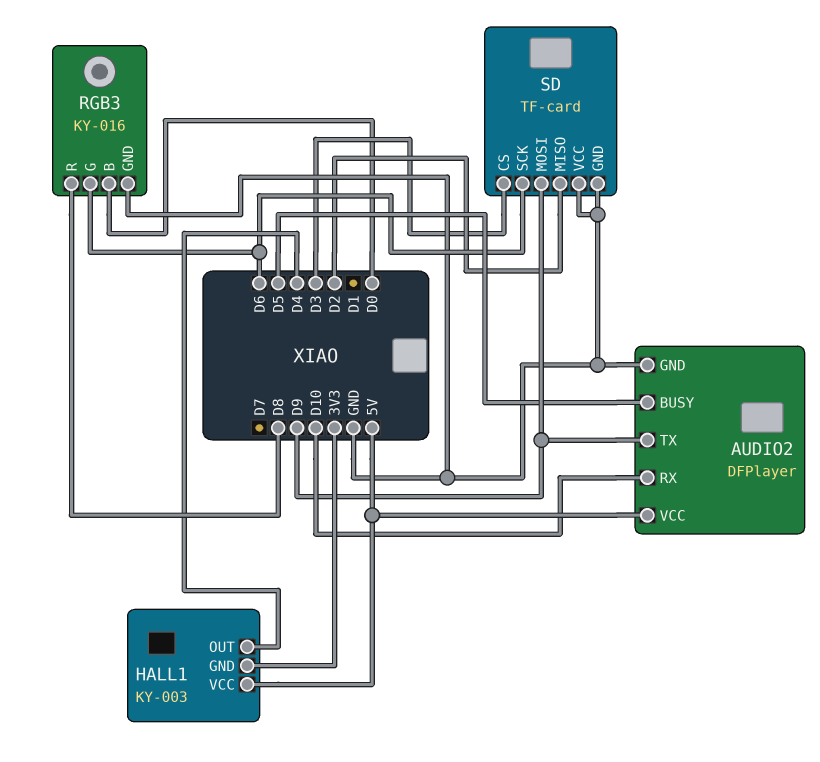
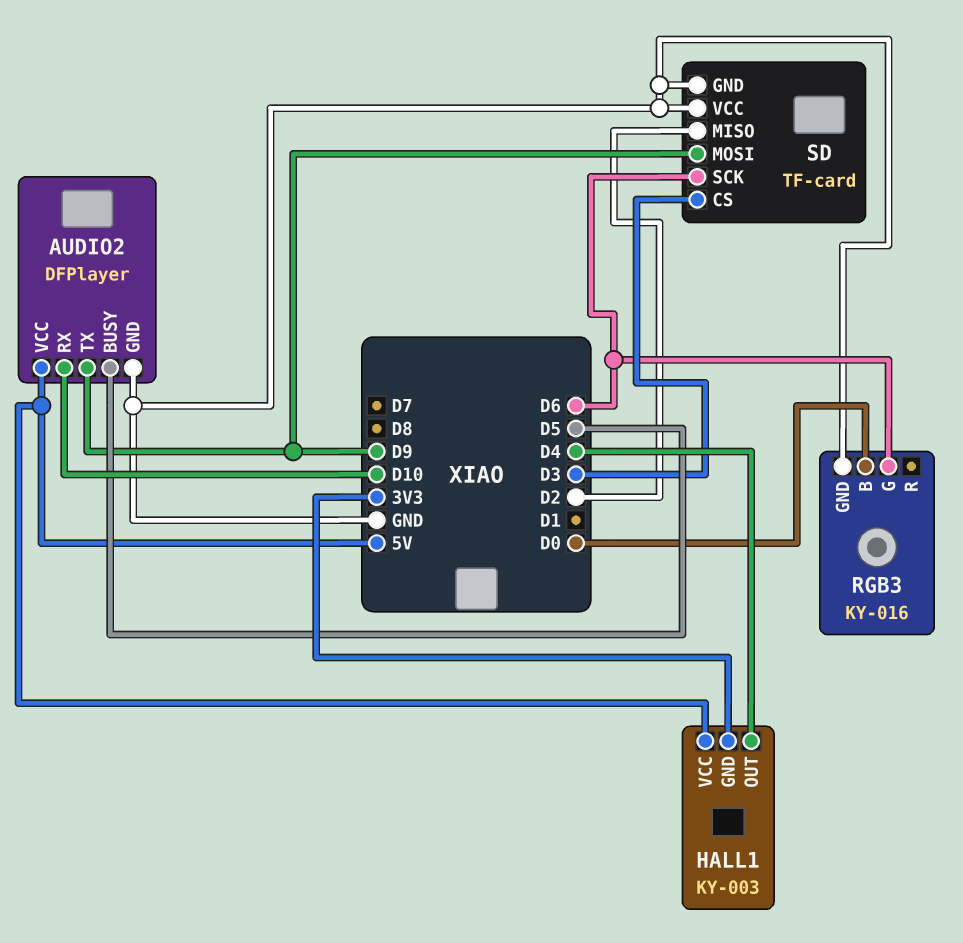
RGB3 pin R: D8 -> none

